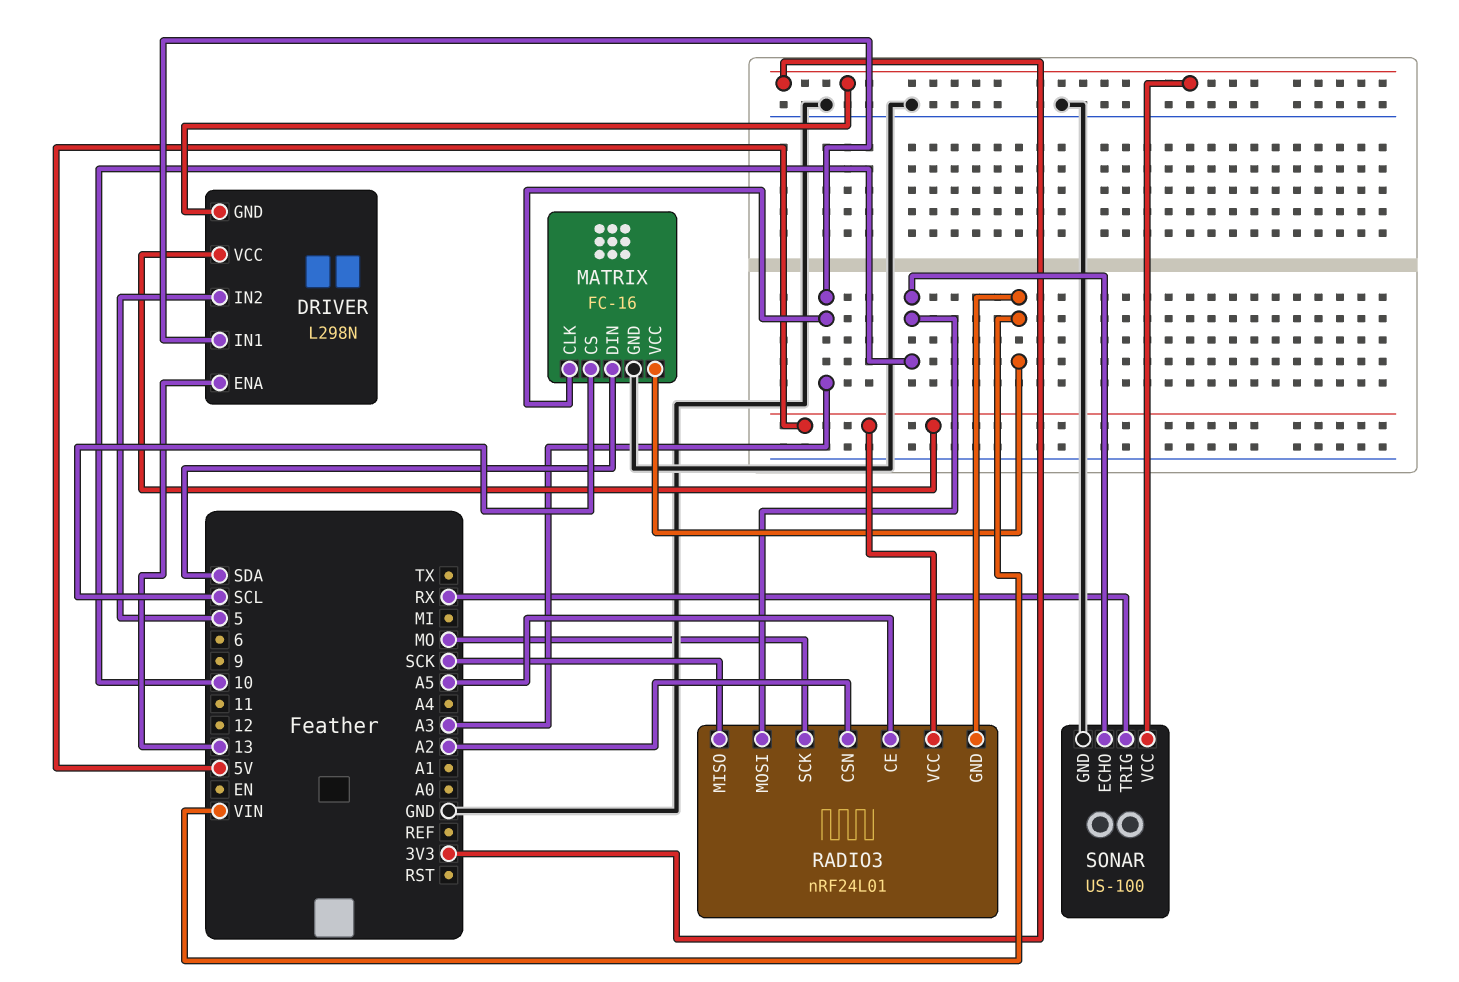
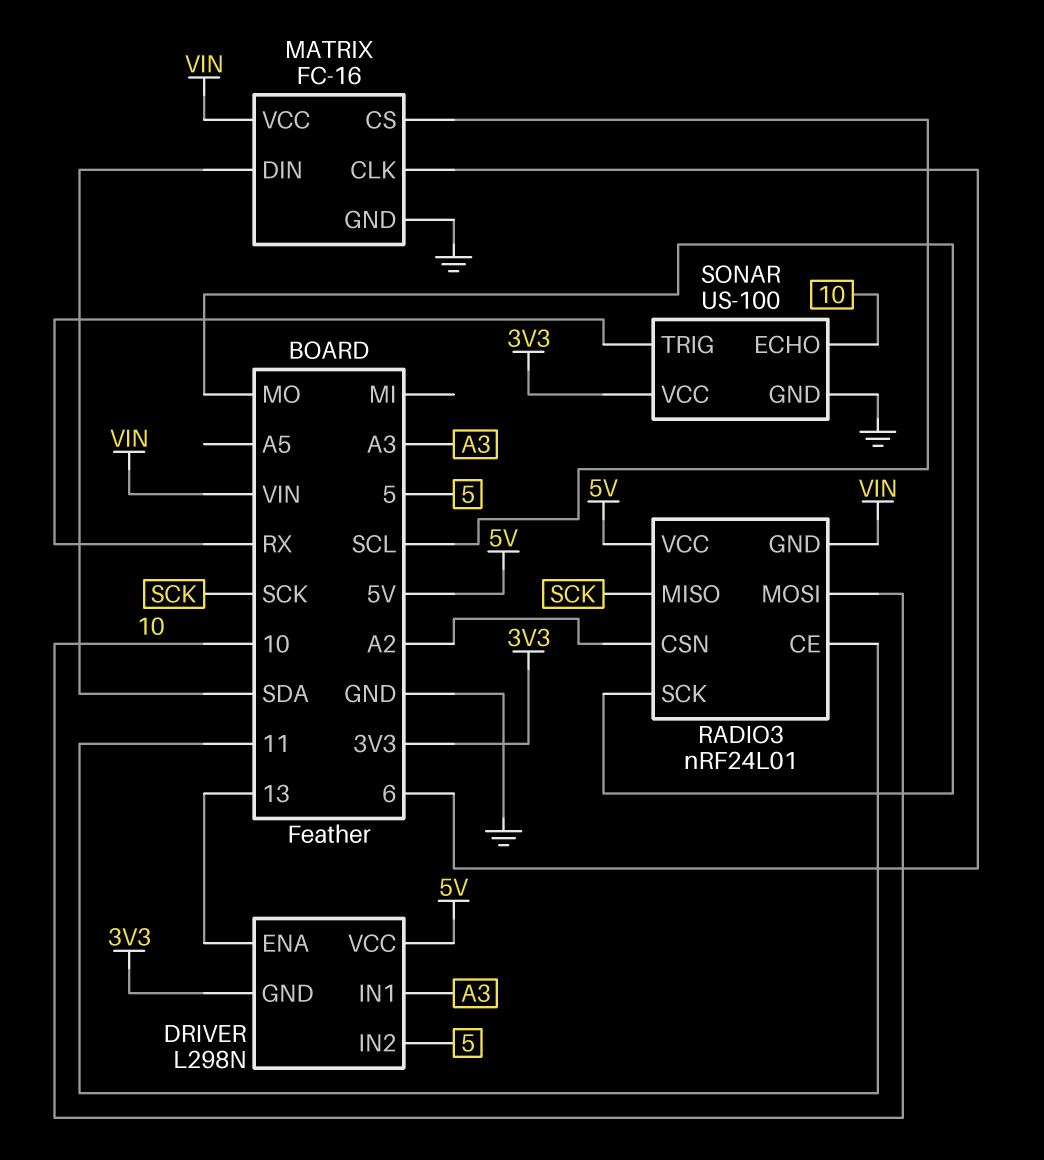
MATRIX pin CLK: A3 -> 6
RADIO3 pin CE: A5 -> 11

